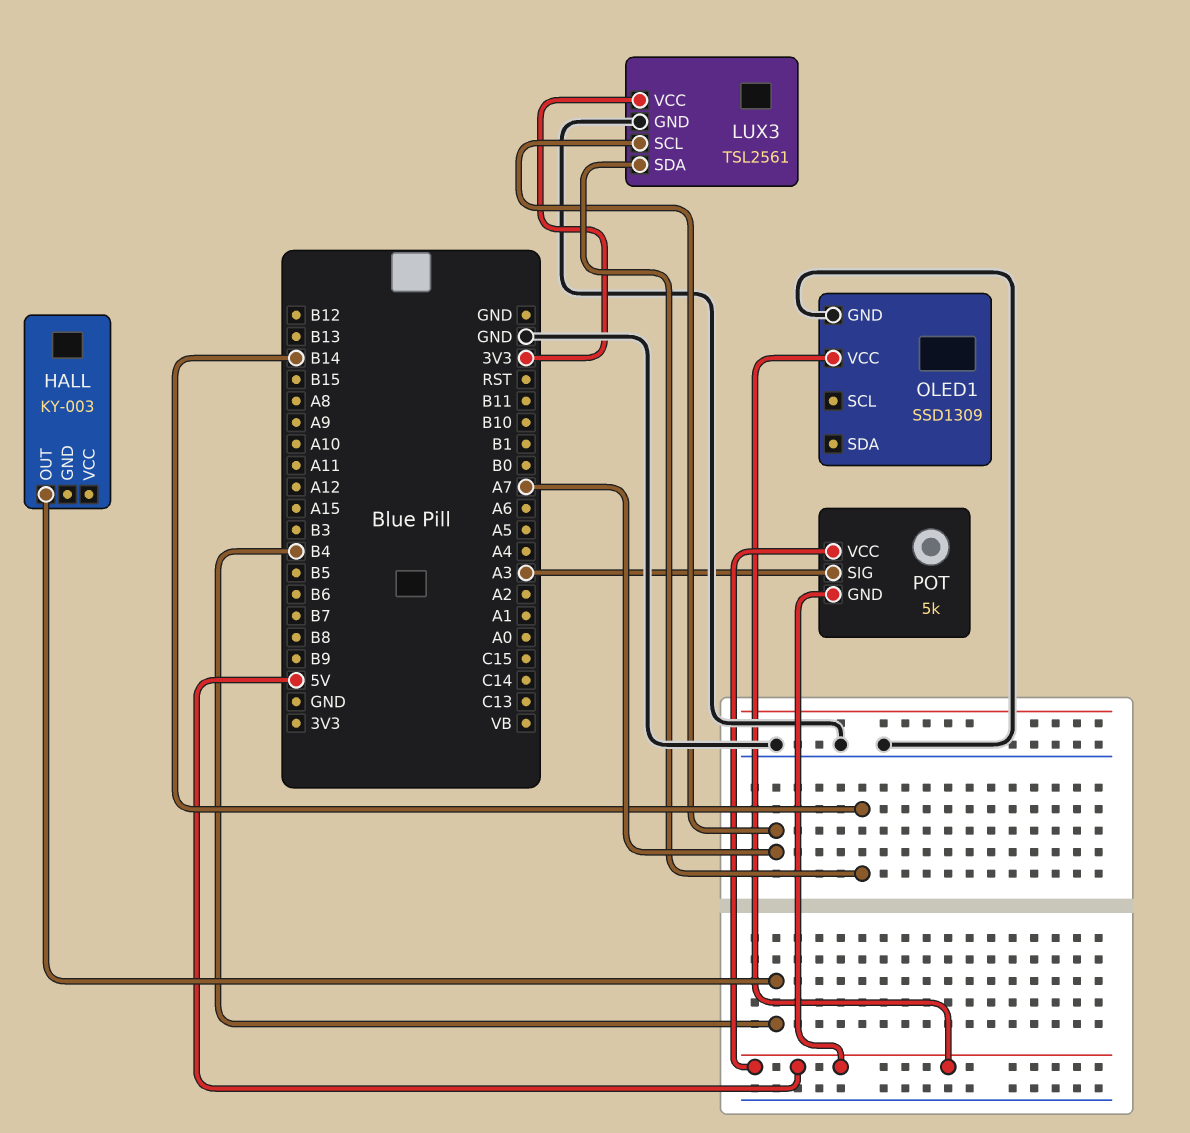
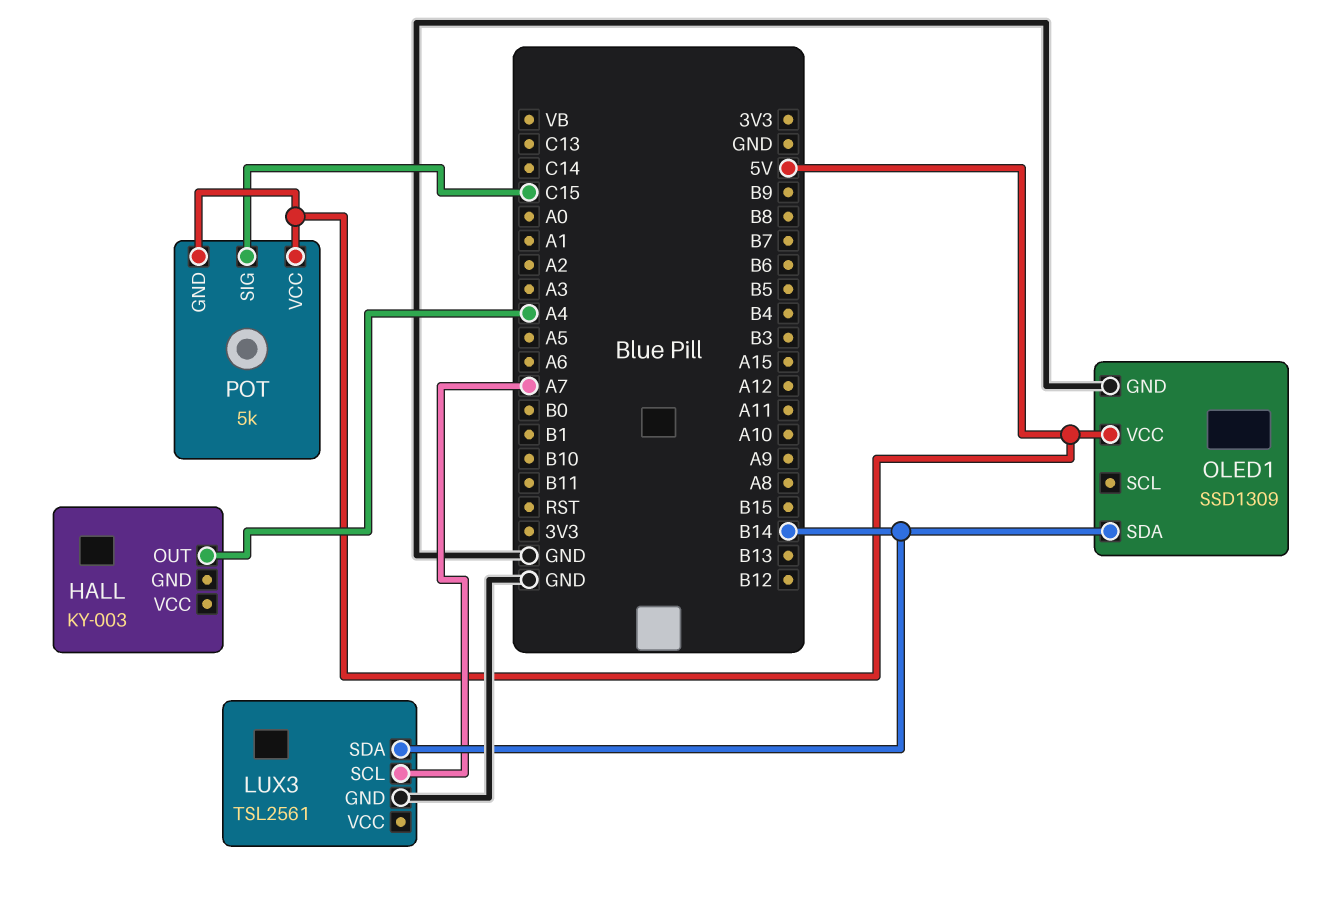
HALL pin OUT: B4 -> A4
LUX3 pin VCC: 3V3 -> none
OLED1 pin SDA: none -> B14
POT pin SIG: A3 -> C15

